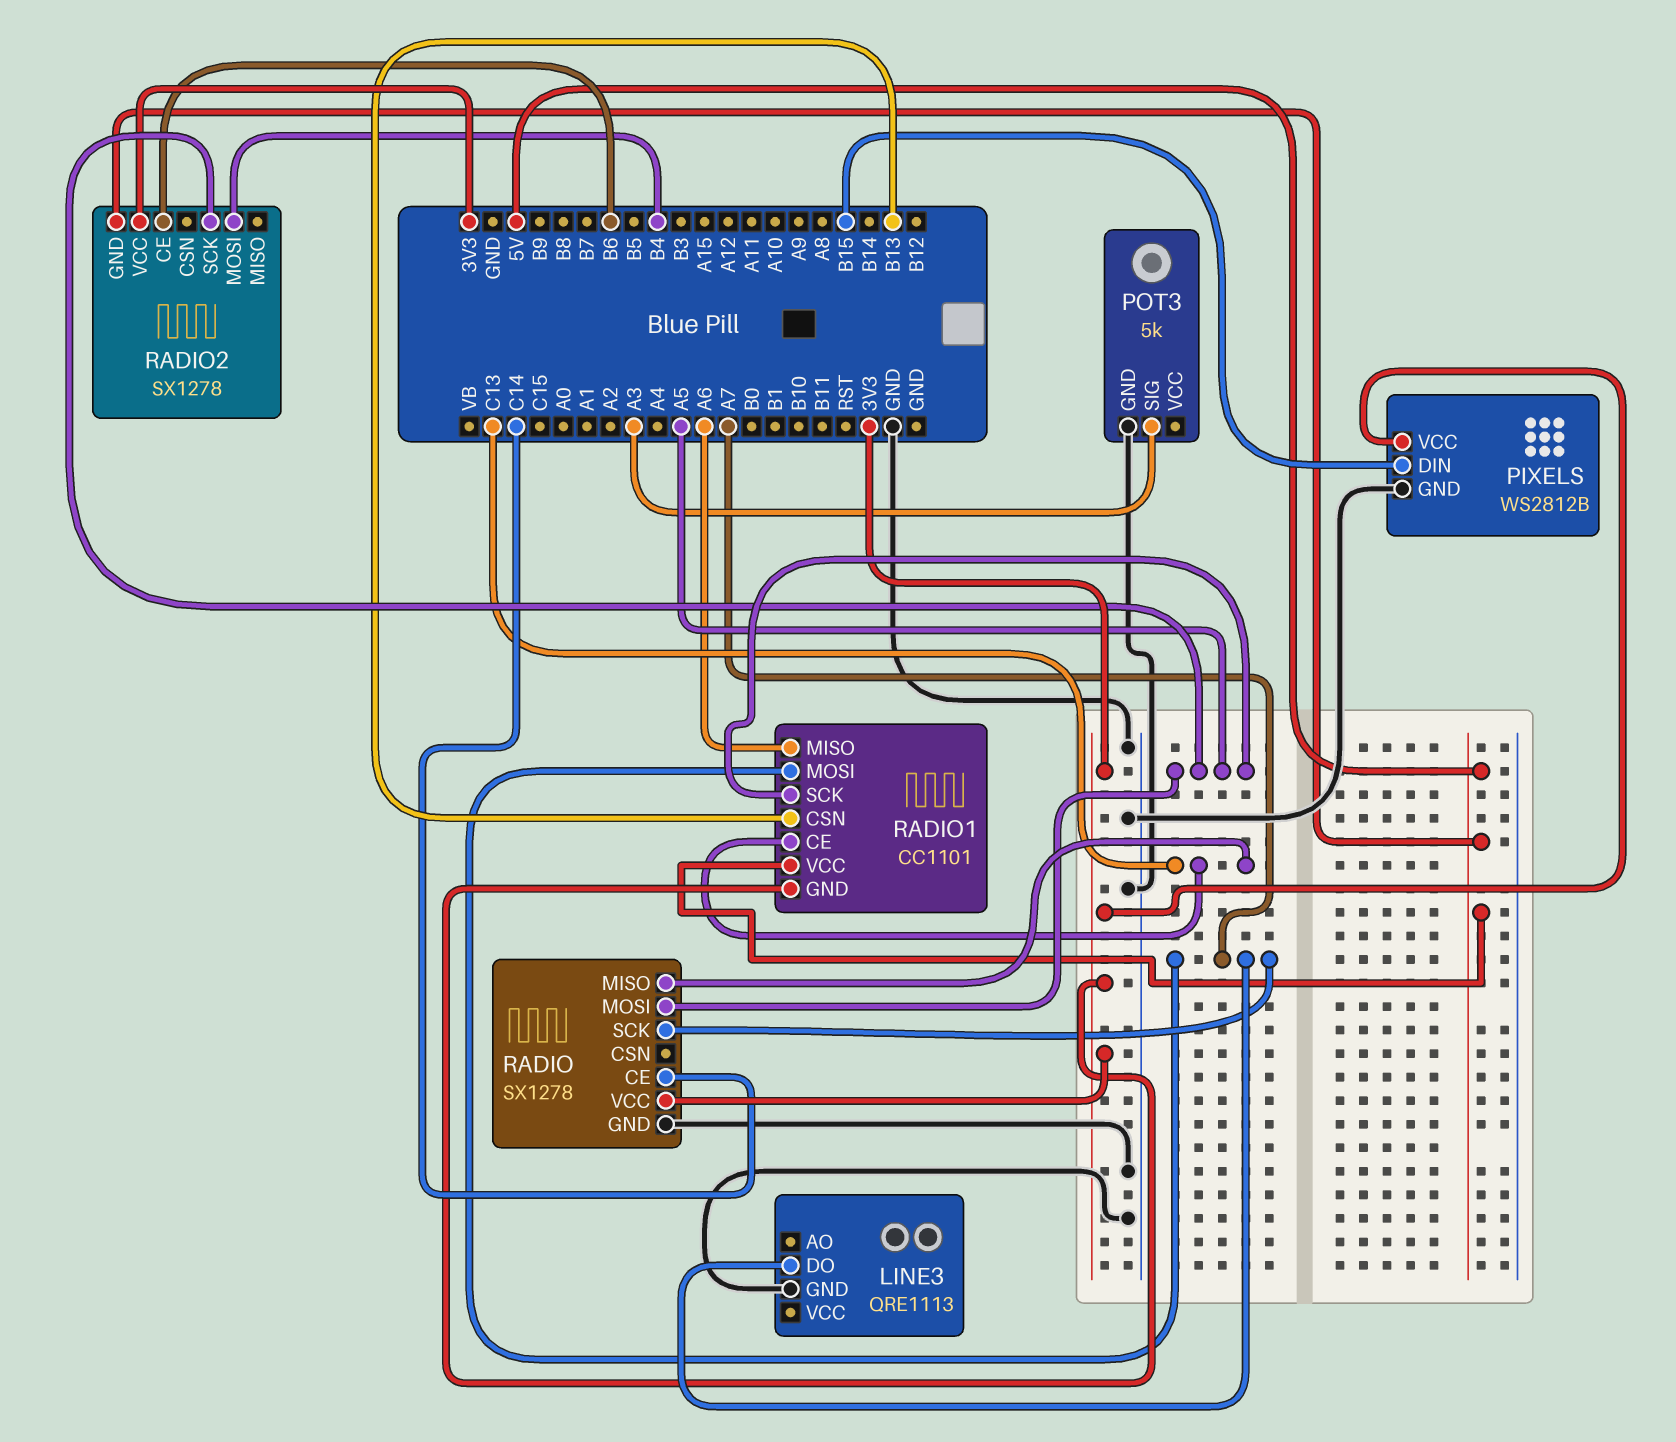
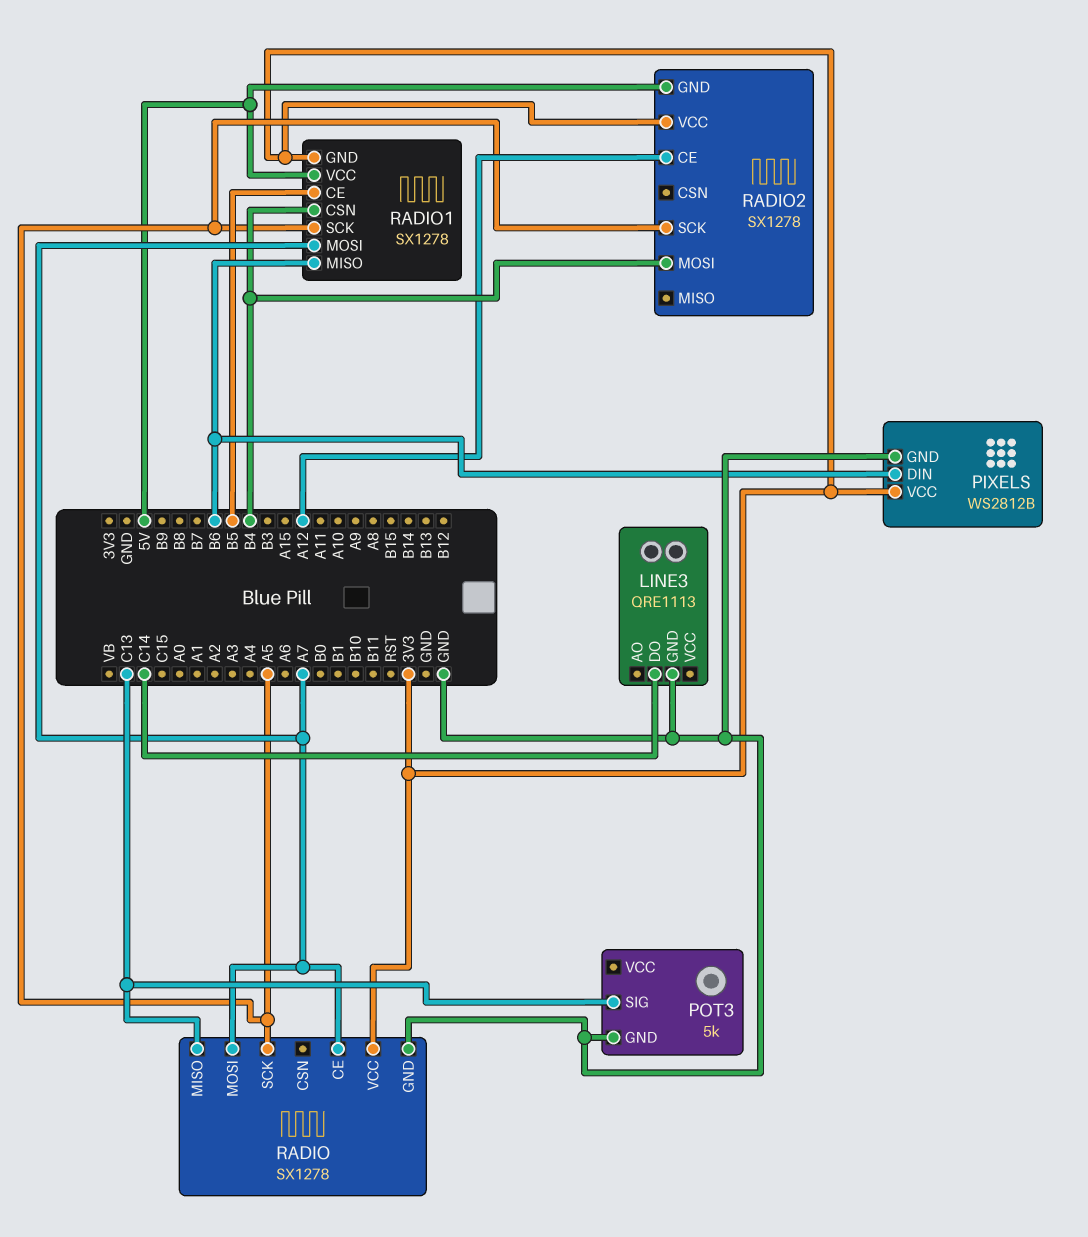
LINE3 pin DO: A7 -> C14
PIXELS pin DIN: B15 -> B6
POT3 pin SIG: A3 -> C13
RADIO pin CE: C14 -> A7
RADIO pin MOSI: A5 -> A7
RADIO pin SCK: A7 -> A5
RADIO1: CC1101 -> SX1278
RADIO1 pin CE: C13 -> B5
RADIO1 pin CSN: B13 -> B4
RADIO1 pin MISO: A6 -> B6
RADIO2 pin CE: B6 -> A12

